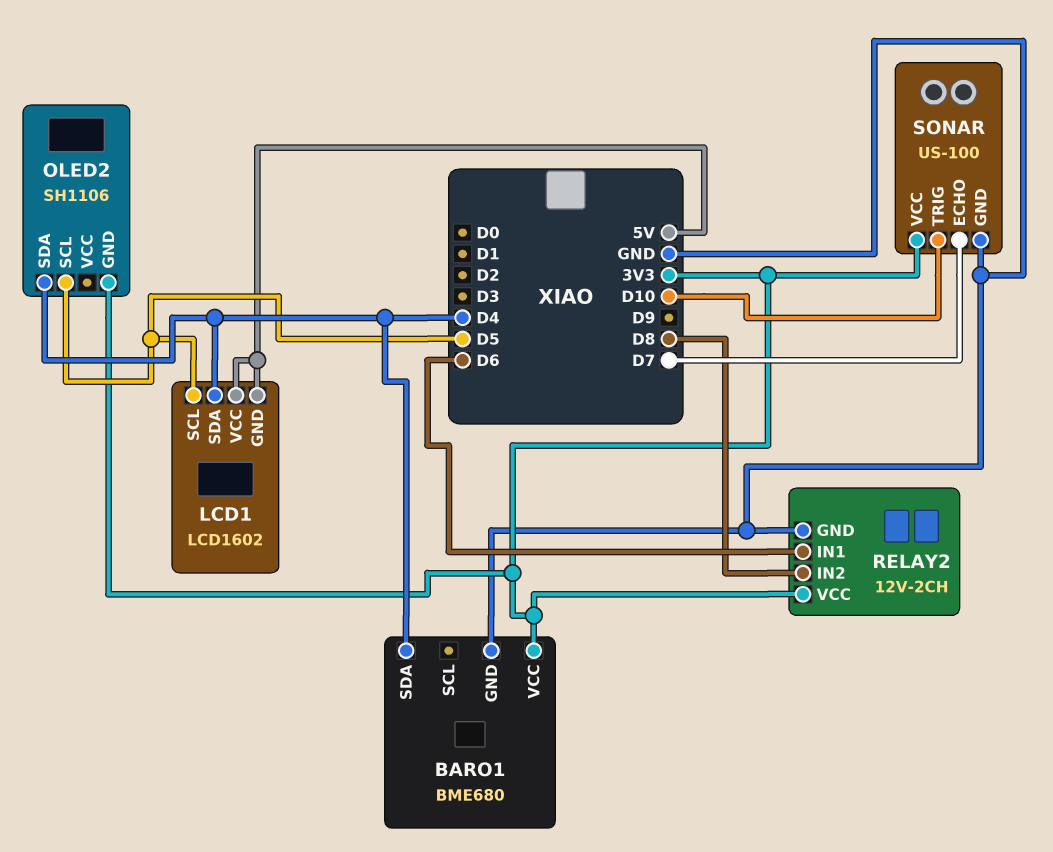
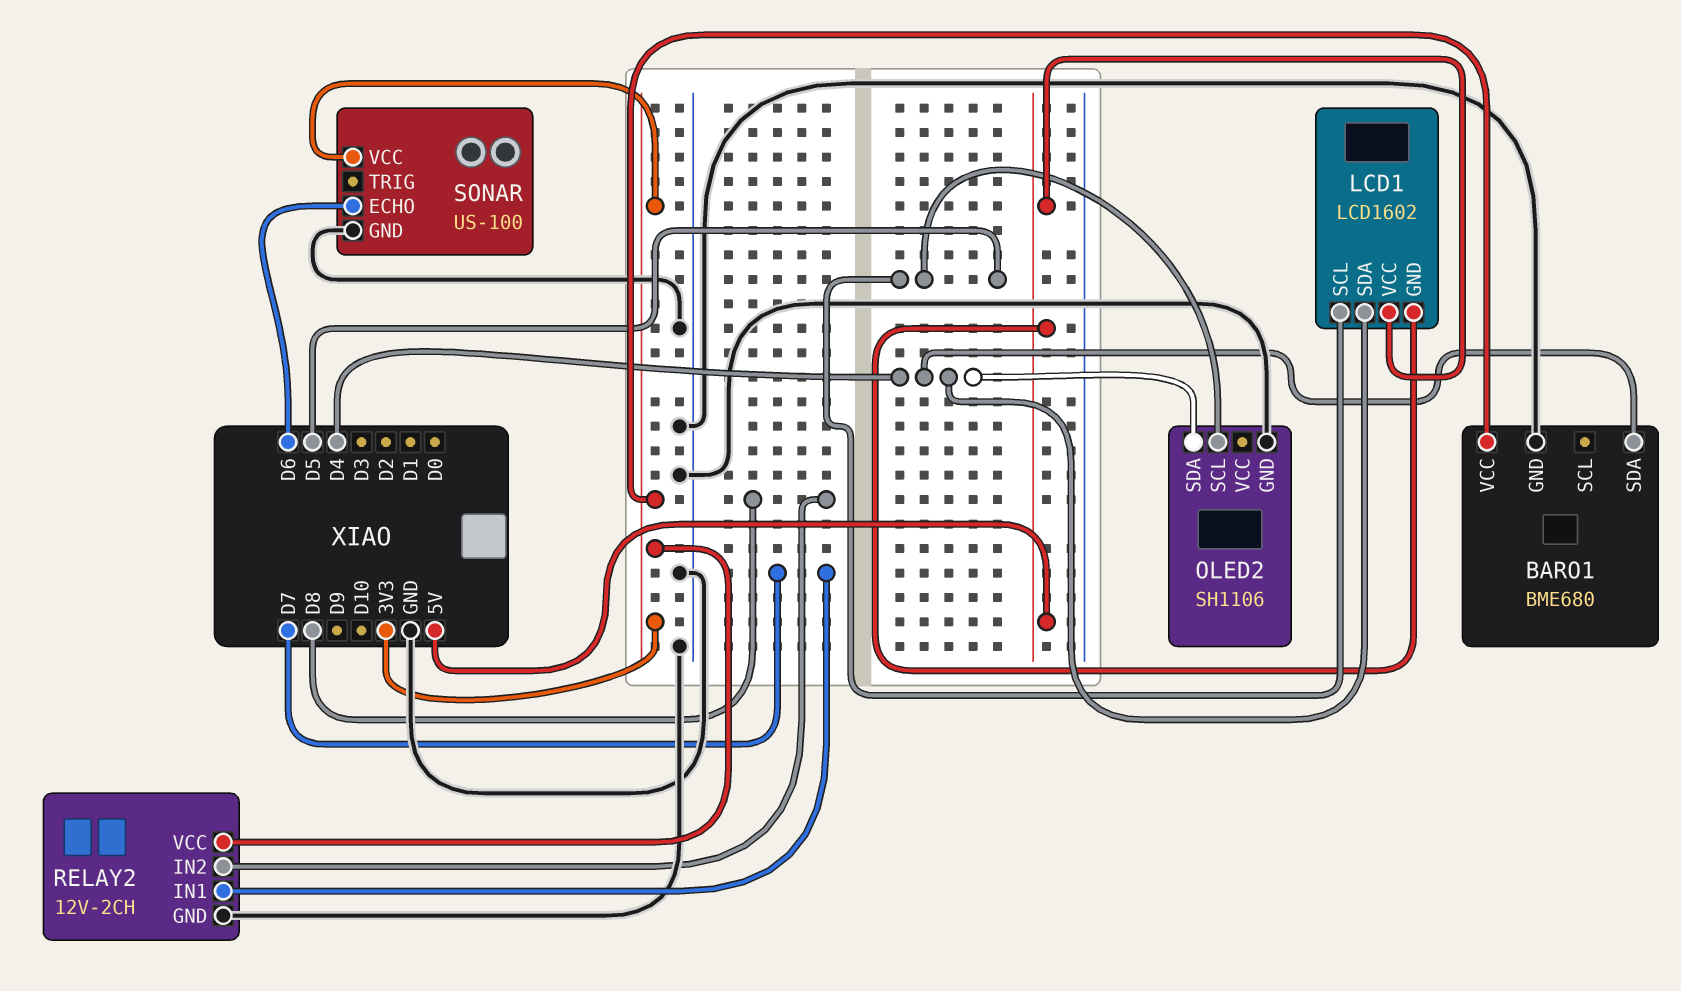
OLED2 pin GND: 3V3 -> GND
RELAY2 pin IN1: D6 -> D7
SONAR pin ECHO: D7 -> D6
SONAR pin TRIG: D10 -> none

